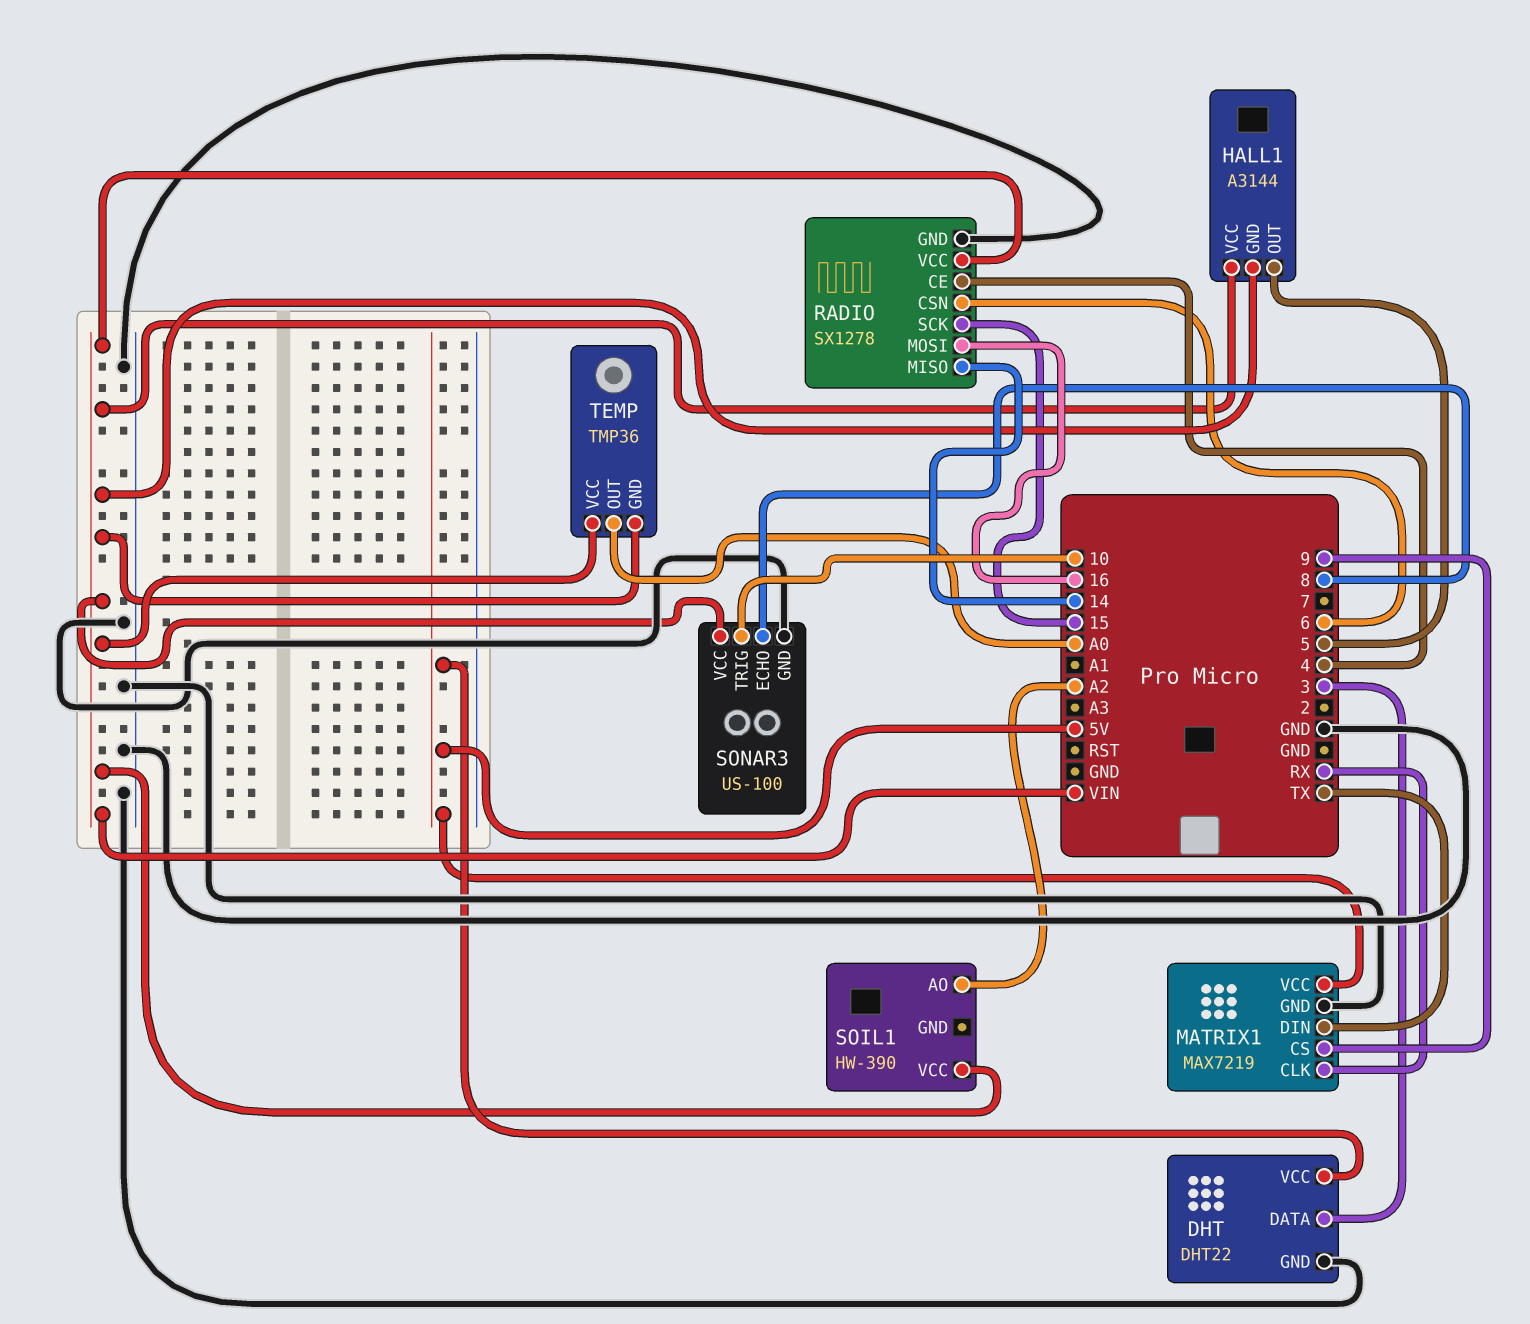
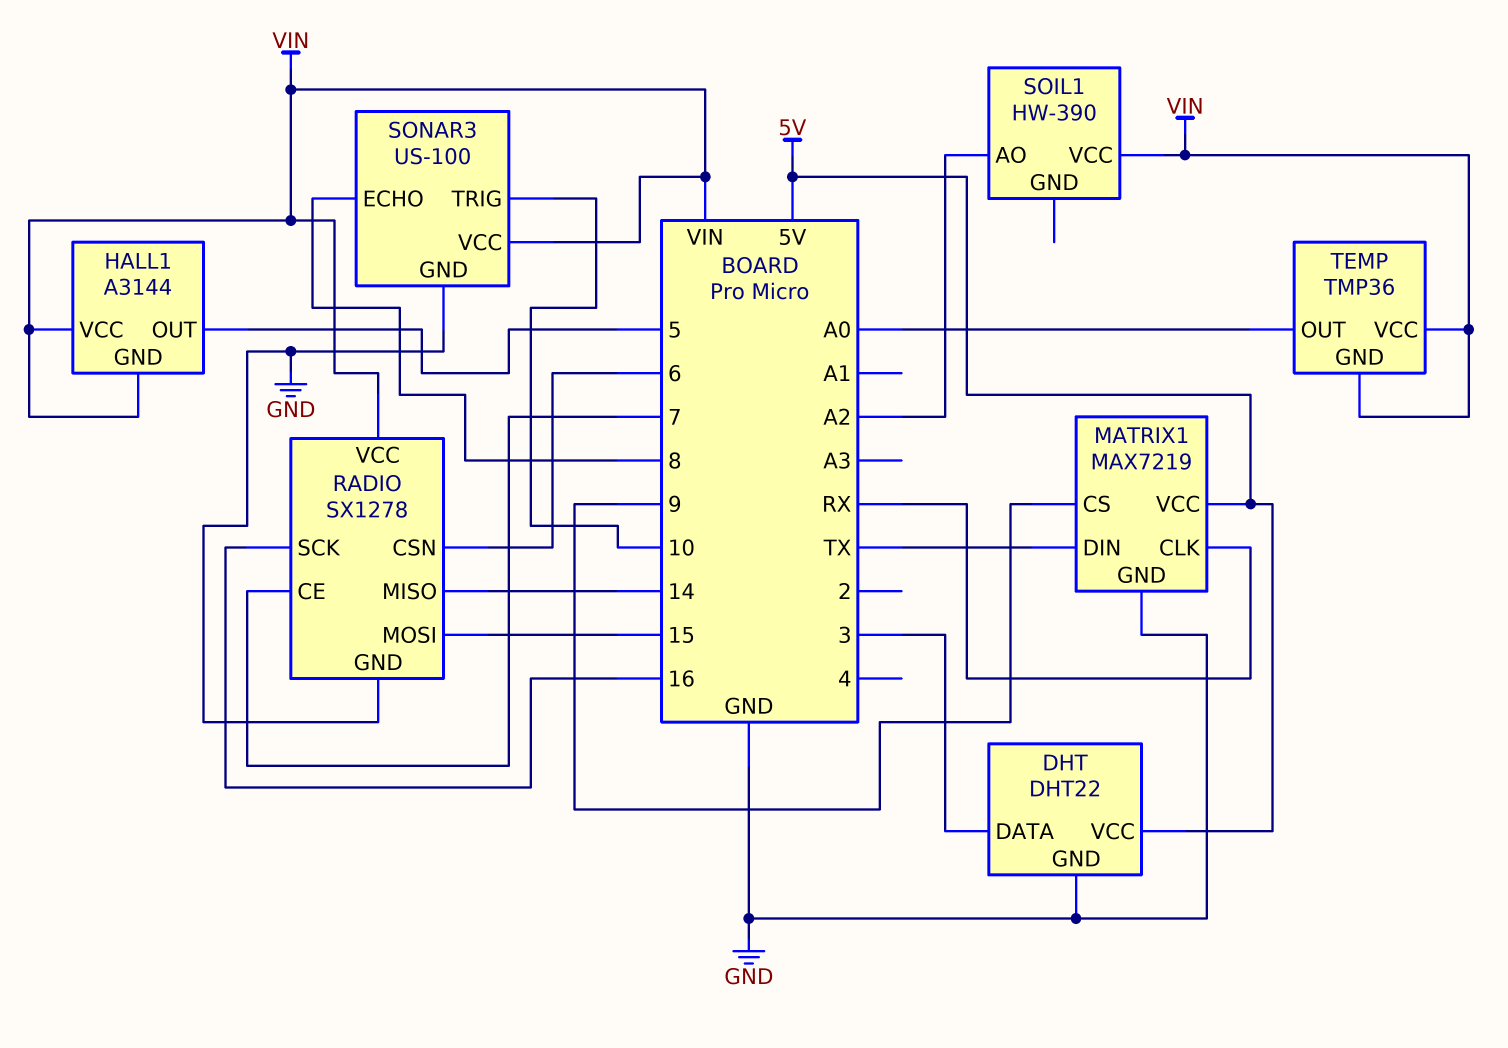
RADIO pin CE: 4 -> 7
RADIO pin MOSI: 16 -> 15
RADIO pin SCK: 15 -> 16

